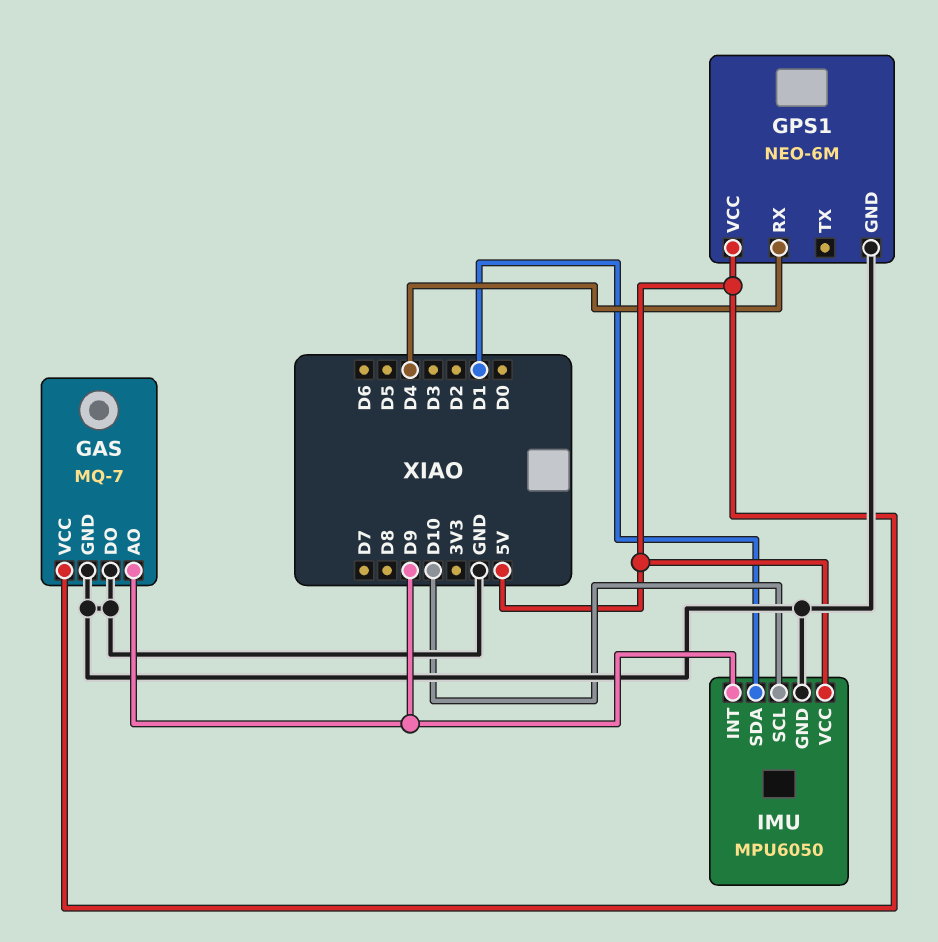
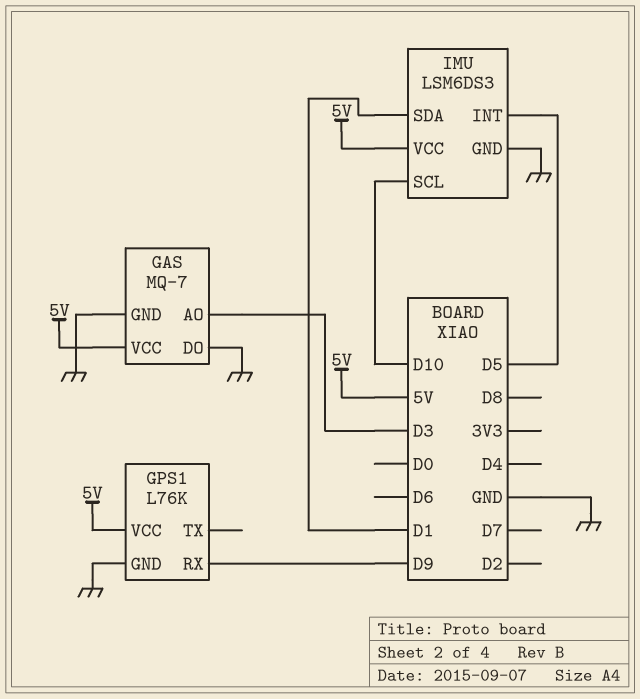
GAS pin AO: D9 -> D3
GPS1: NEO-6M -> L76K
GPS1 pin RX: D4 -> D9
IMU: MPU6050 -> LSM6DS3
IMU pin INT: D9 -> D5

